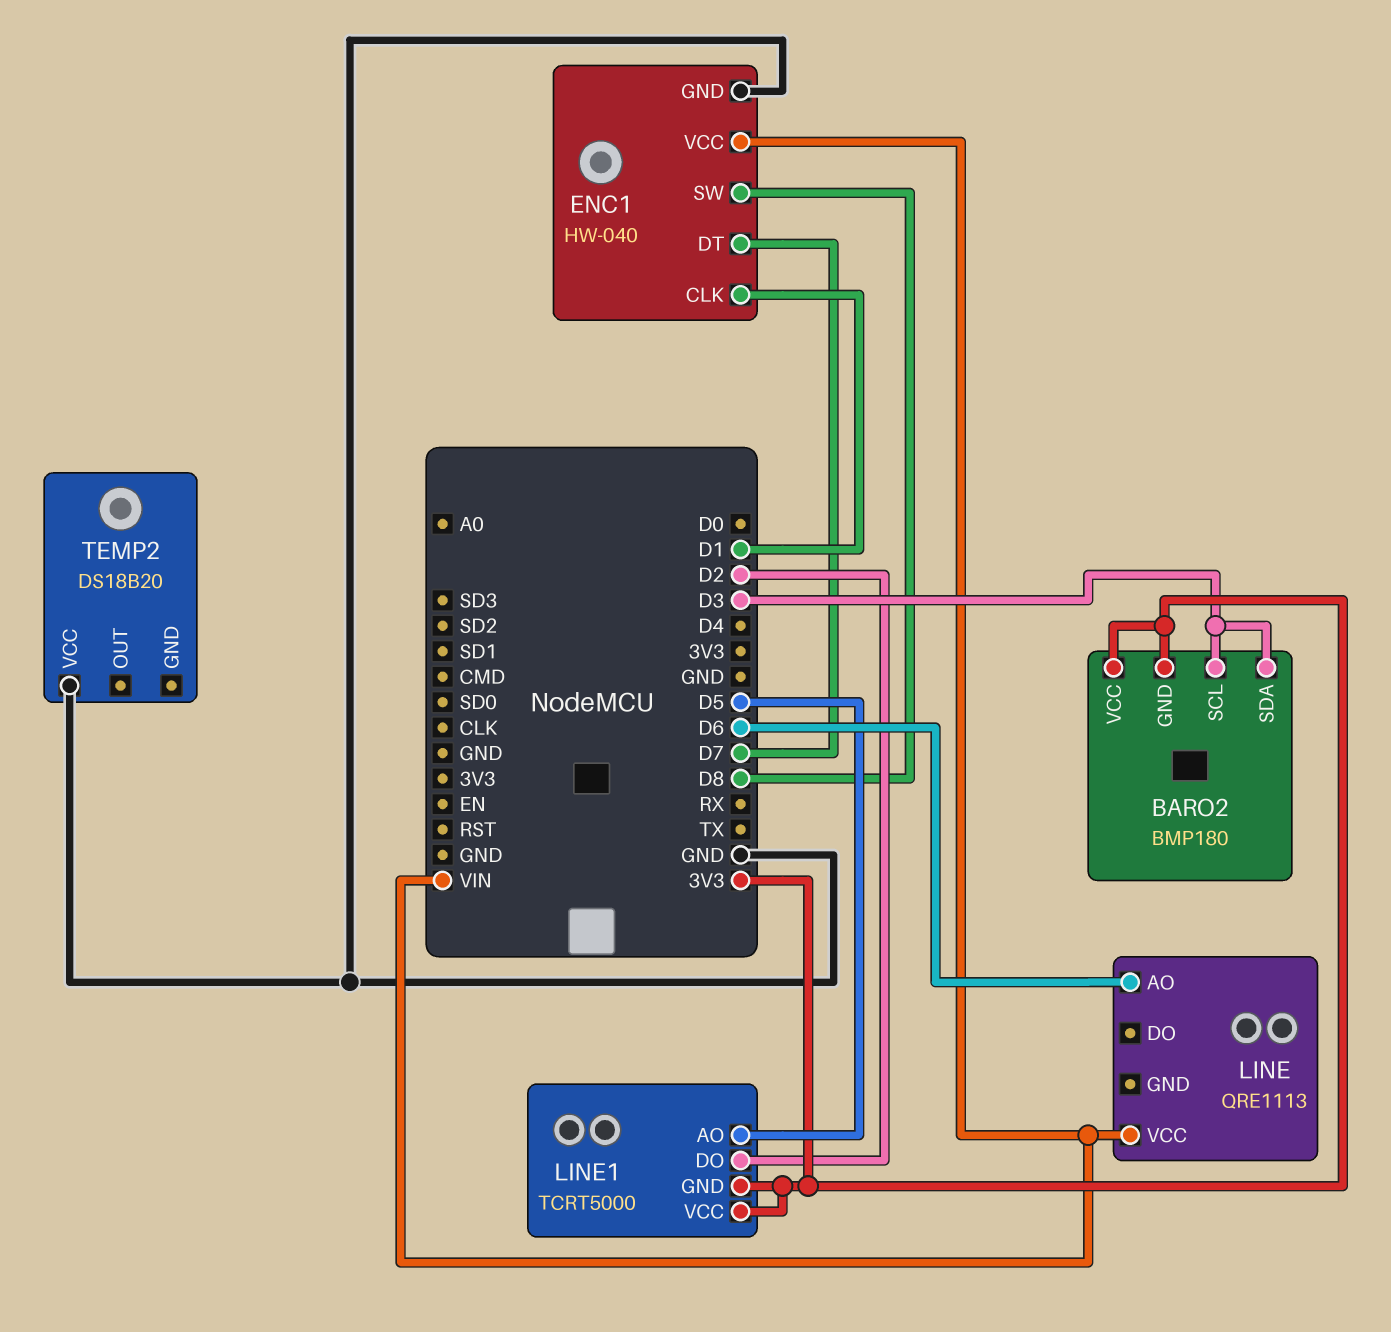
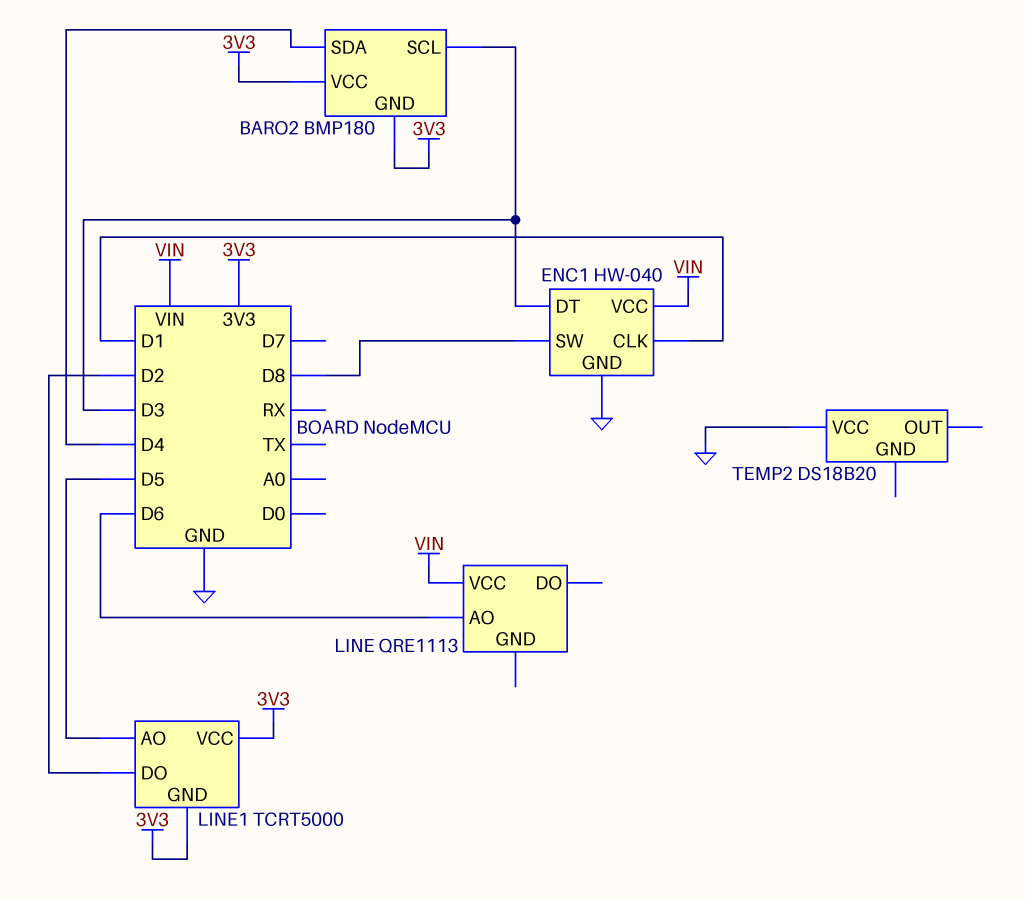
BARO2 pin SDA: D3 -> D4
ENC1 pin DT: D7 -> D3

